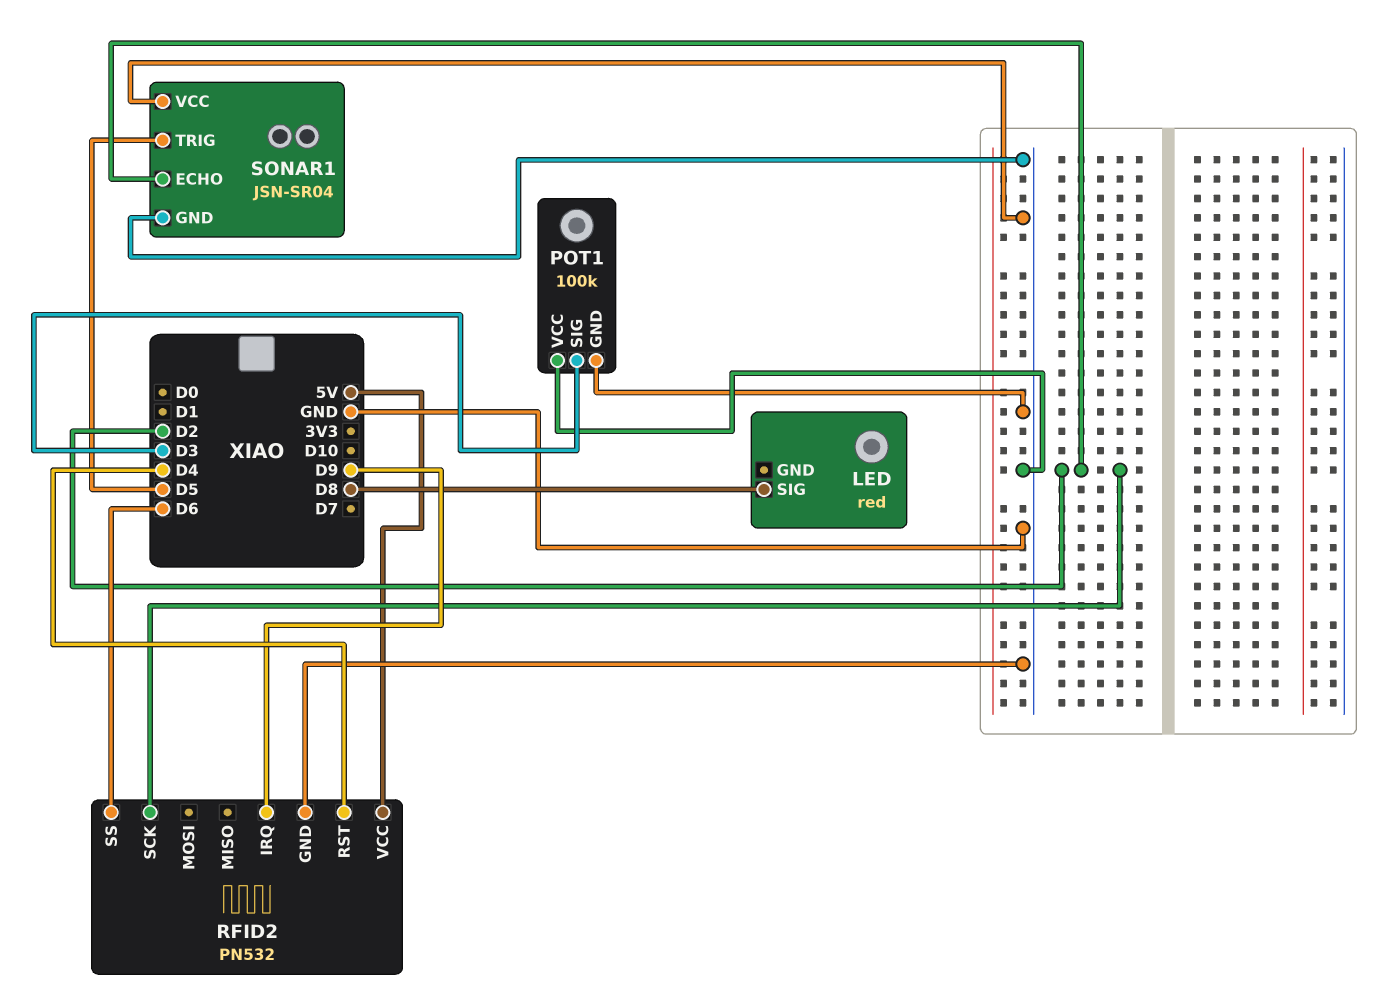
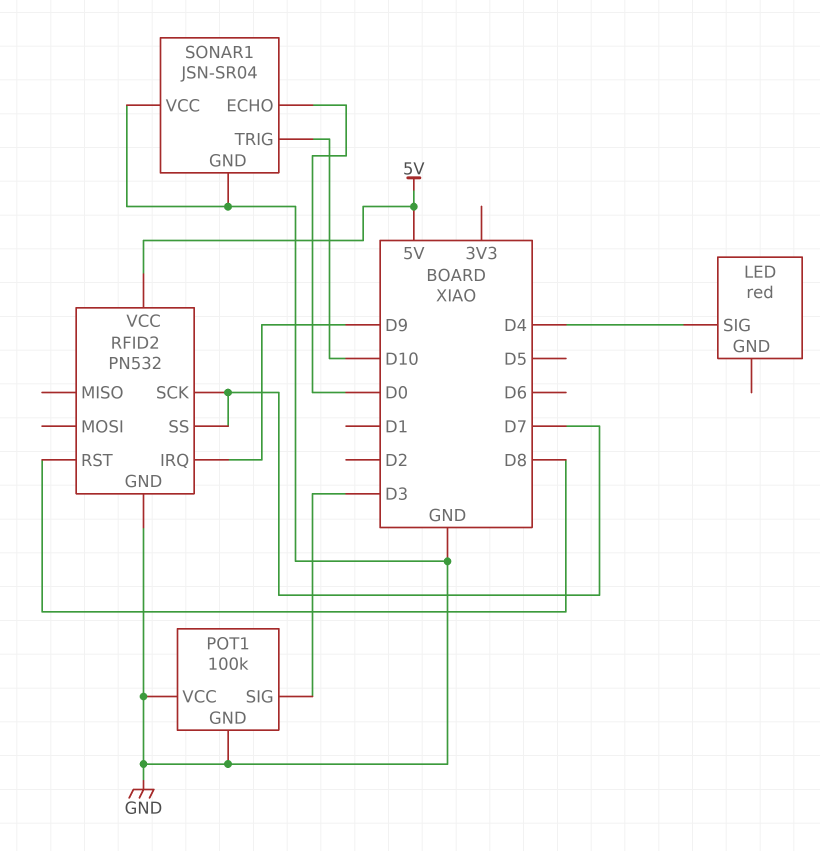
LED pin SIG: D8 -> D4
RFID2 pin RST: D4 -> D8
RFID2 pin SCK: D2 -> D7
RFID2 pin SS: D6 -> D7
SONAR1 pin ECHO: D2 -> D0
SONAR1 pin TRIG: D5 -> D10

